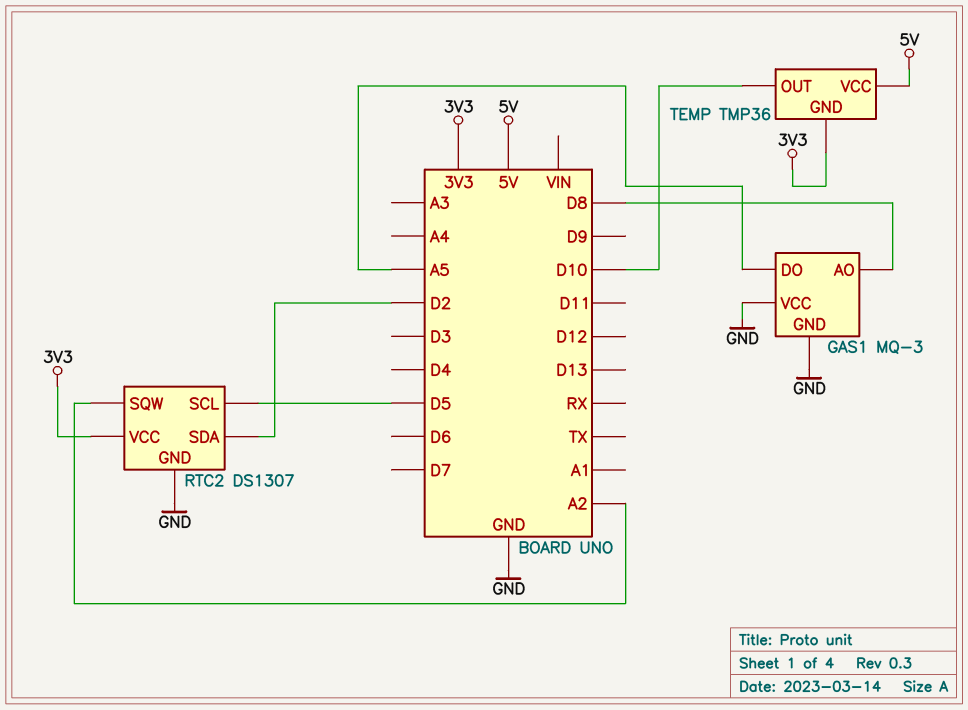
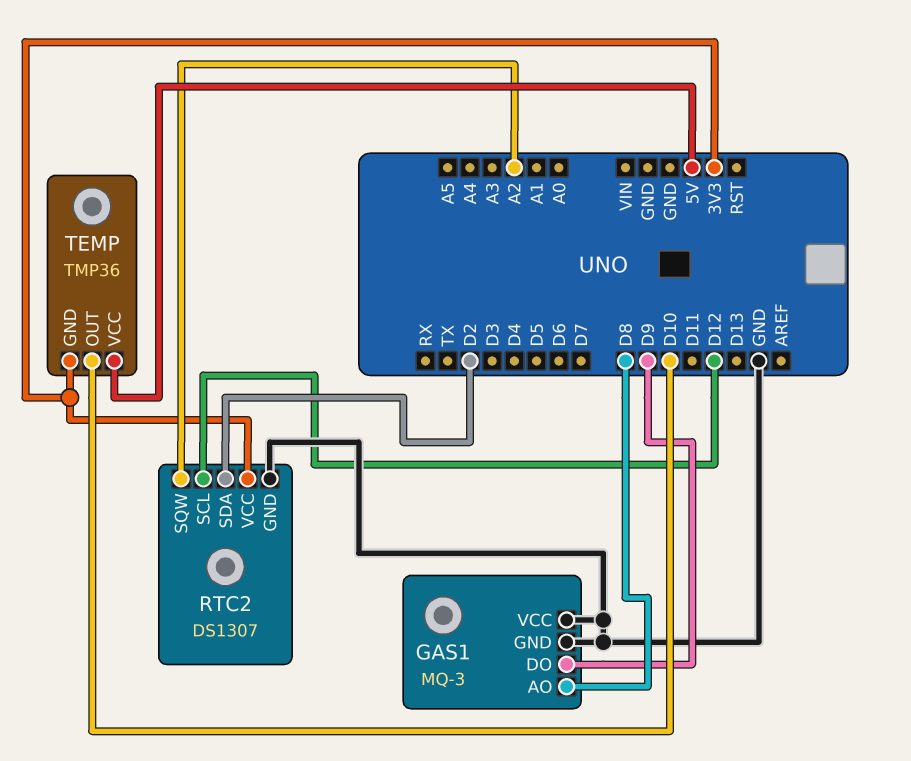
GAS1 pin DO: A5 -> D9
RTC2 pin SCL: D5 -> D12

